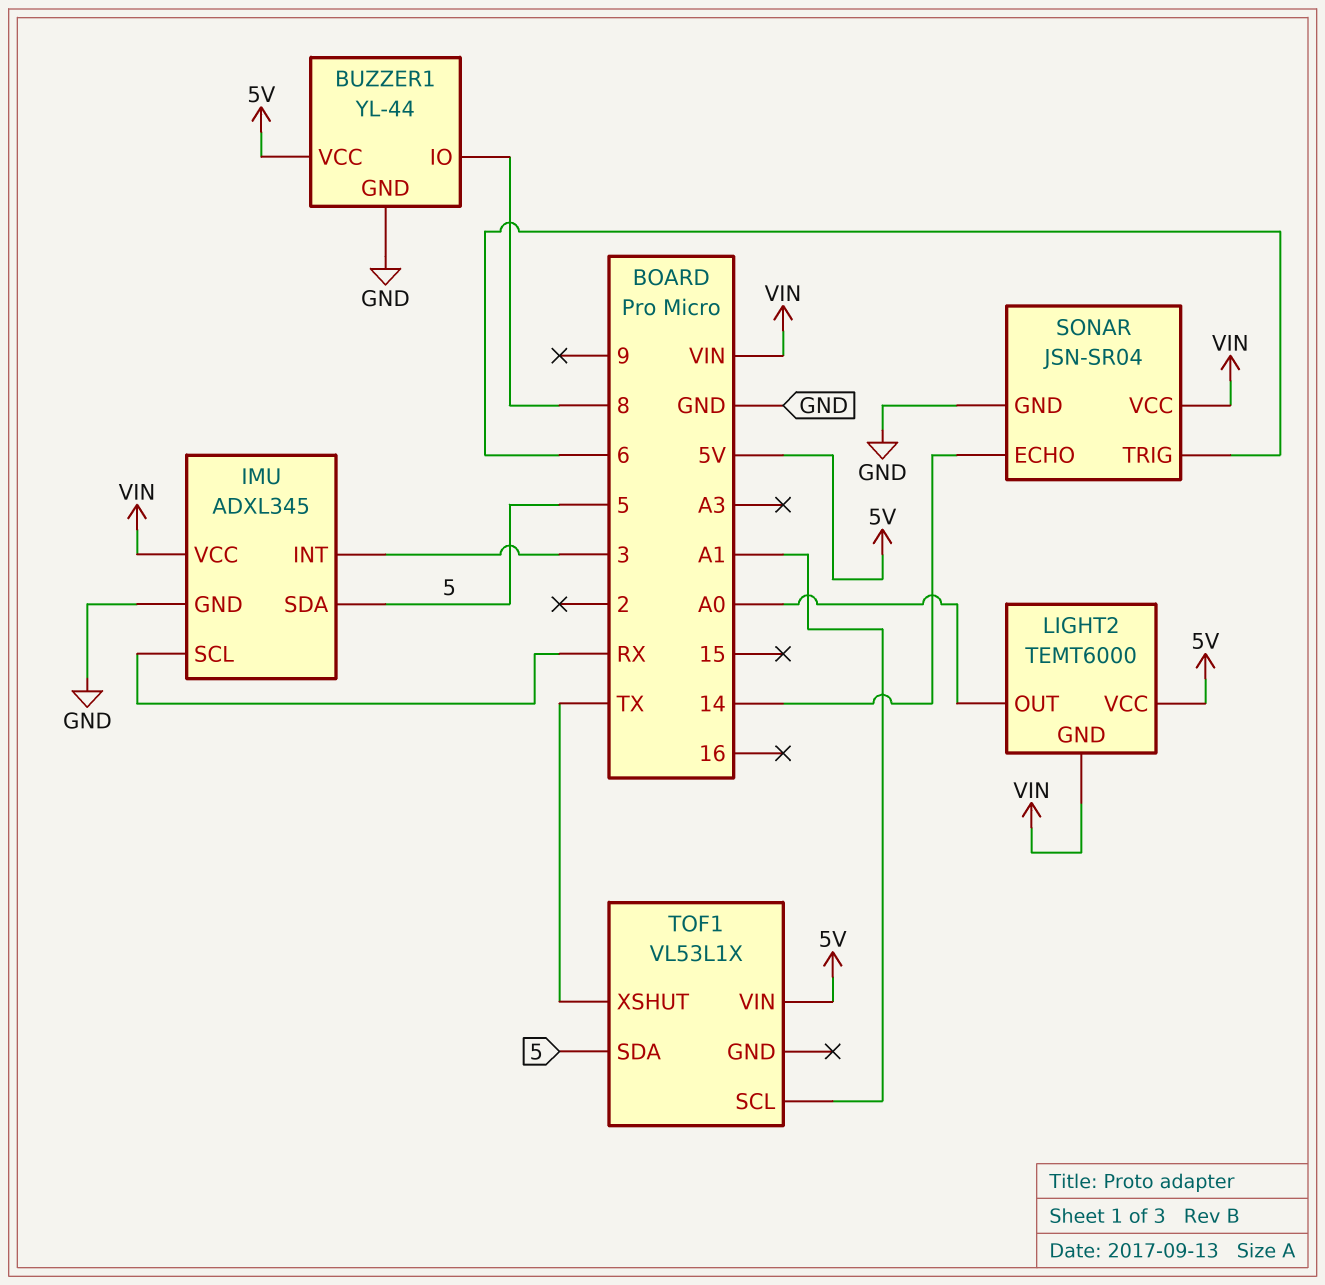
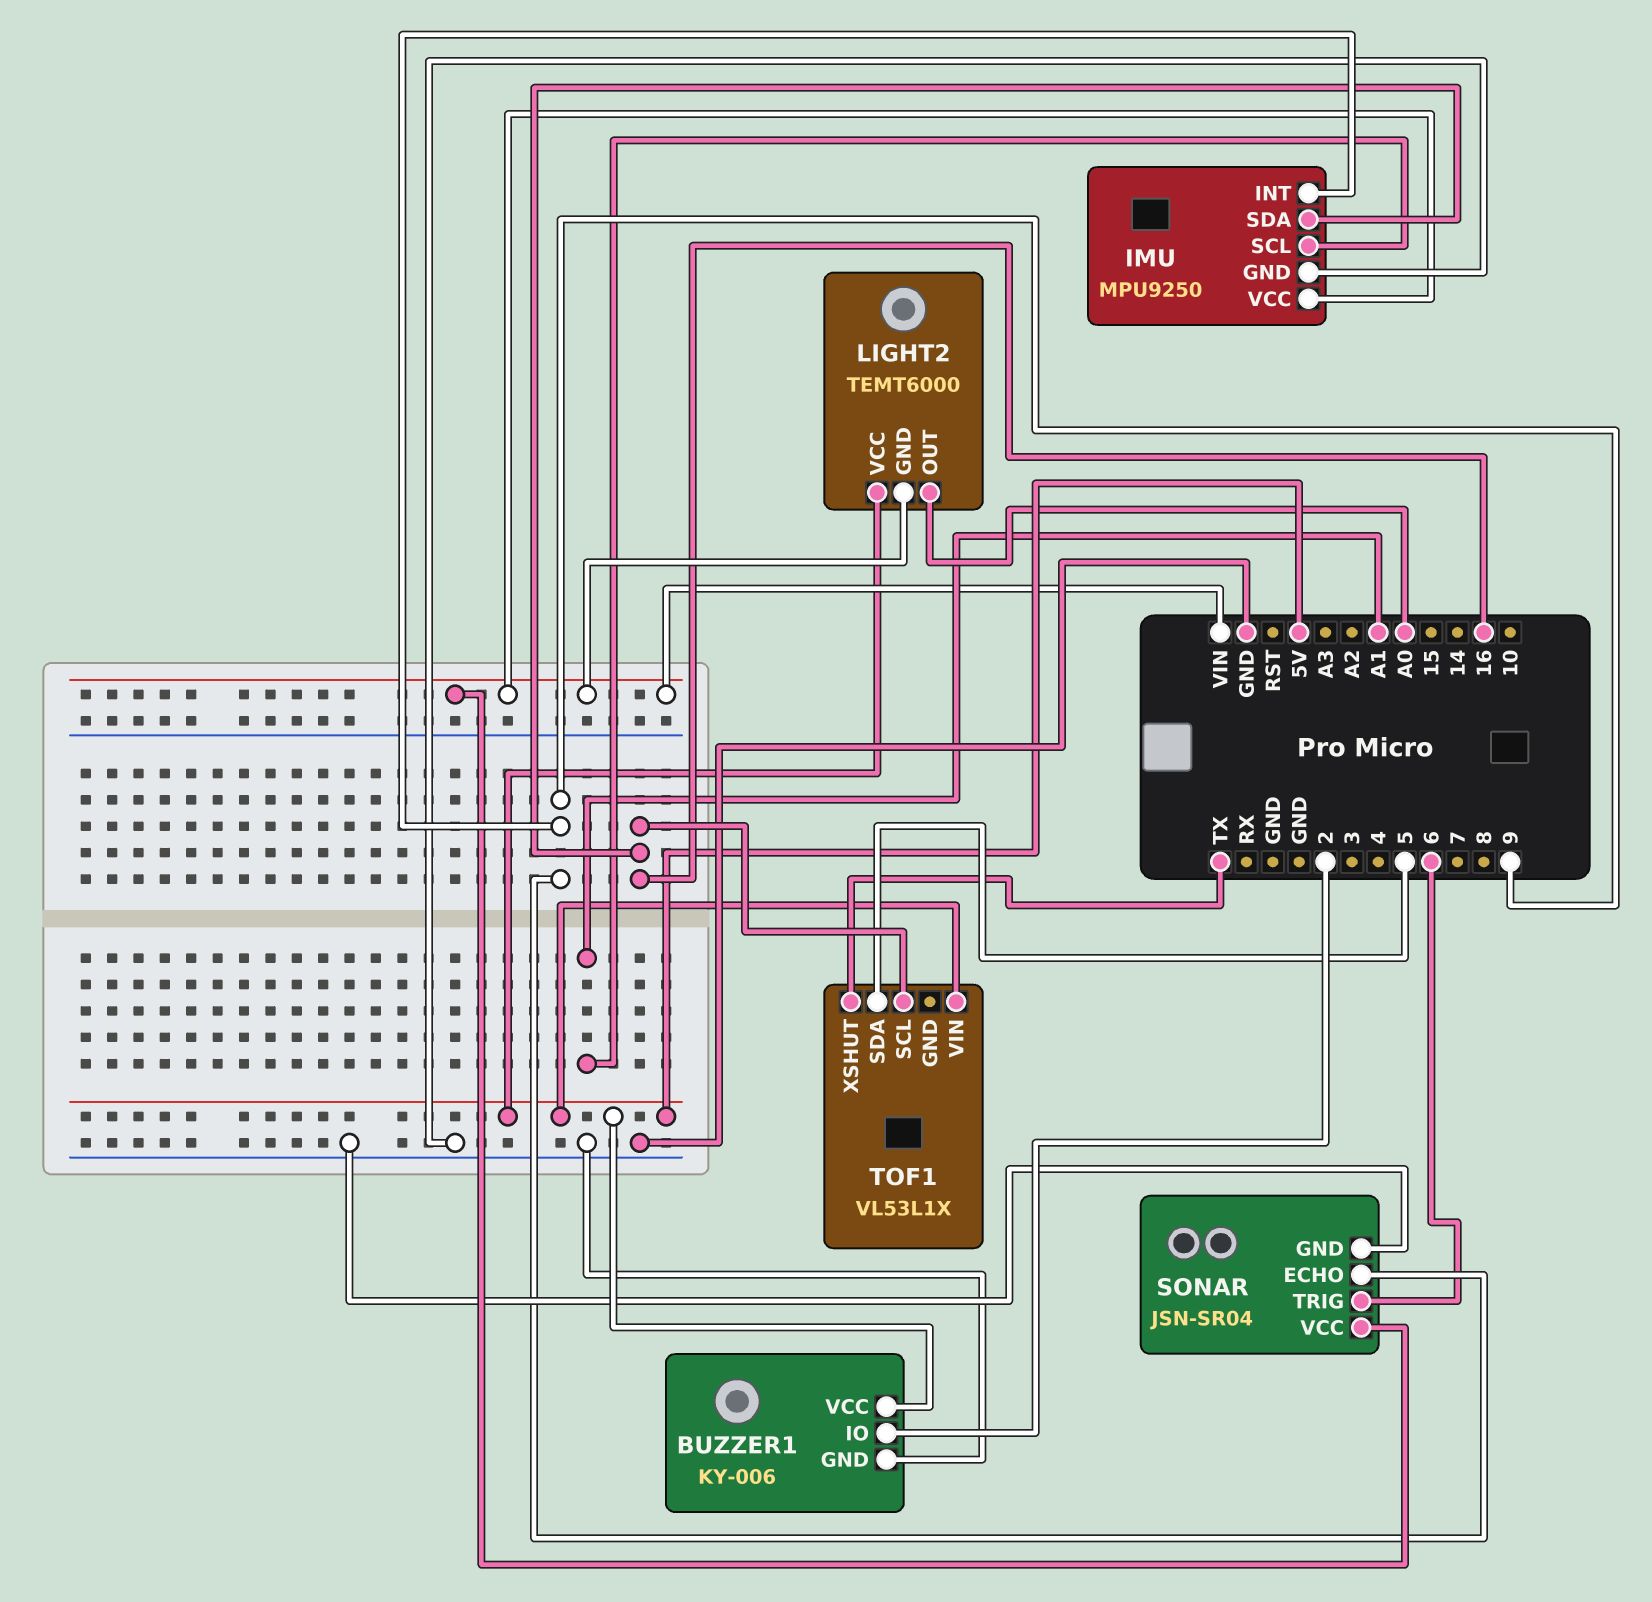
BUZZER1: YL-44 -> KY-006
BUZZER1 pin IO: 8 -> 2
IMU: ADXL345 -> MPU9250
IMU pin INT: 3 -> 9
IMU pin SCL: RX -> A1
IMU pin SDA: 5 -> 16
SONAR pin ECHO: 14 -> 9
TOF1 pin SCL: A1 -> 16

